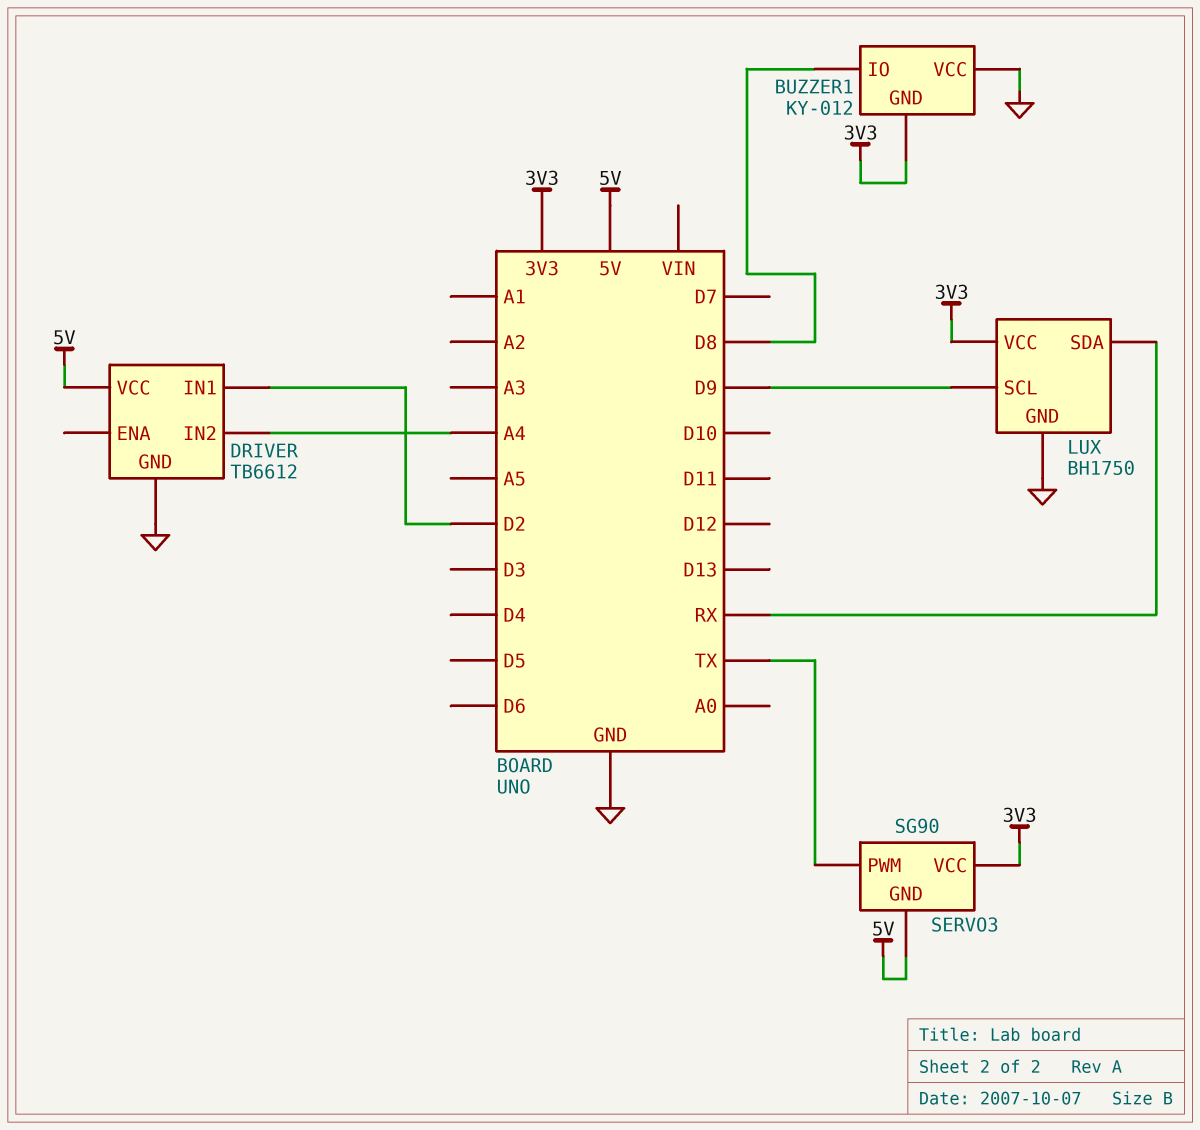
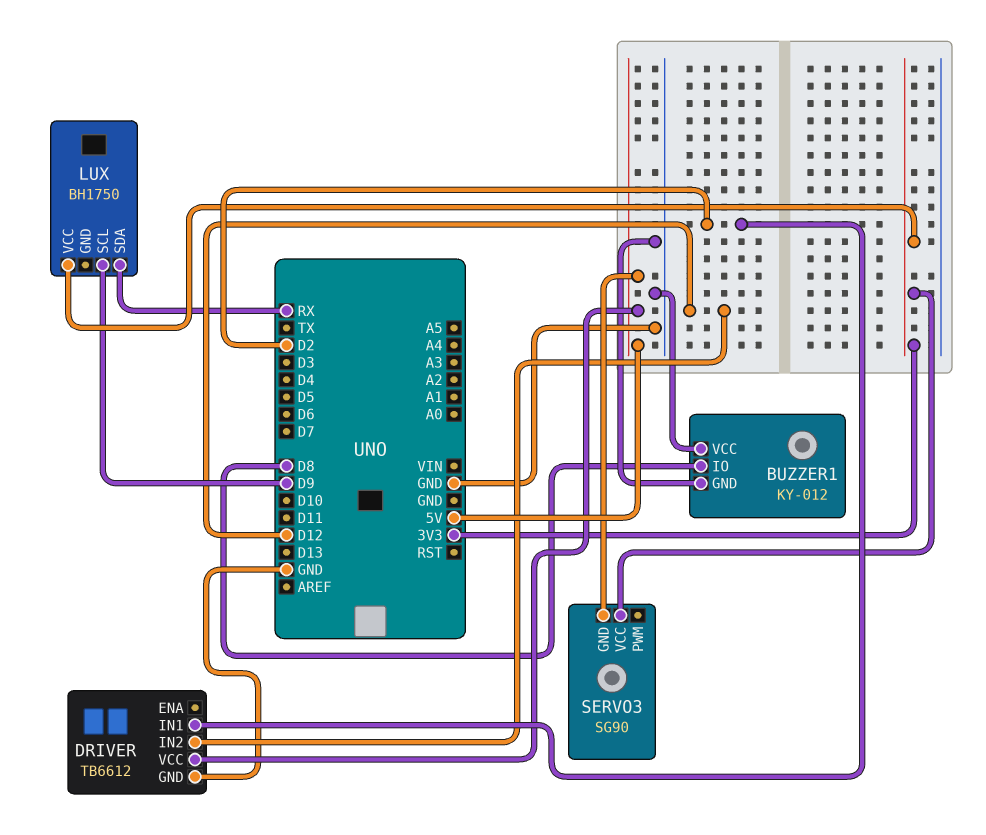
BUZZER1 pin GND: 3V3 -> GND
DRIVER pin IN2: A4 -> D12
LUX pin GND: GND -> none
SERVO3 pin PWM: TX -> none

